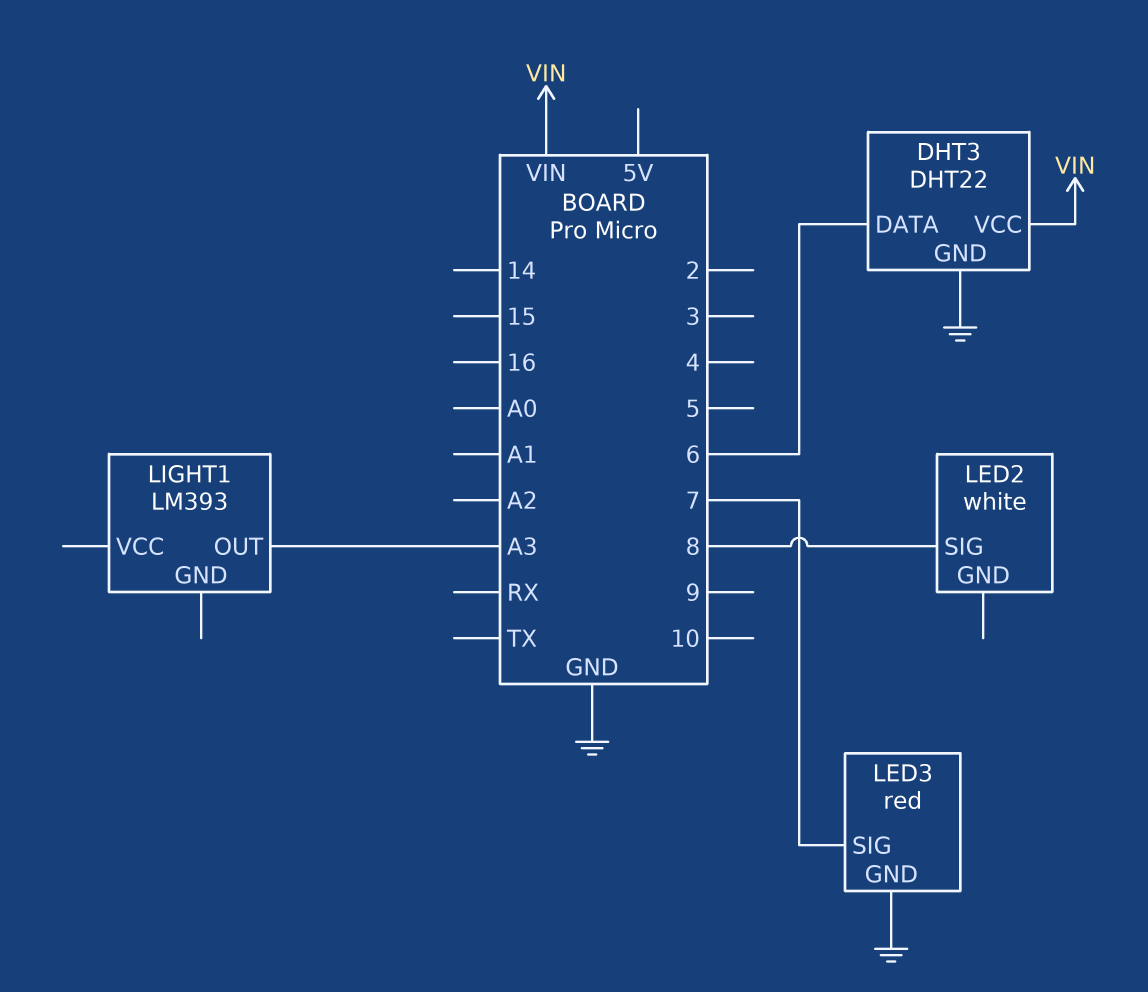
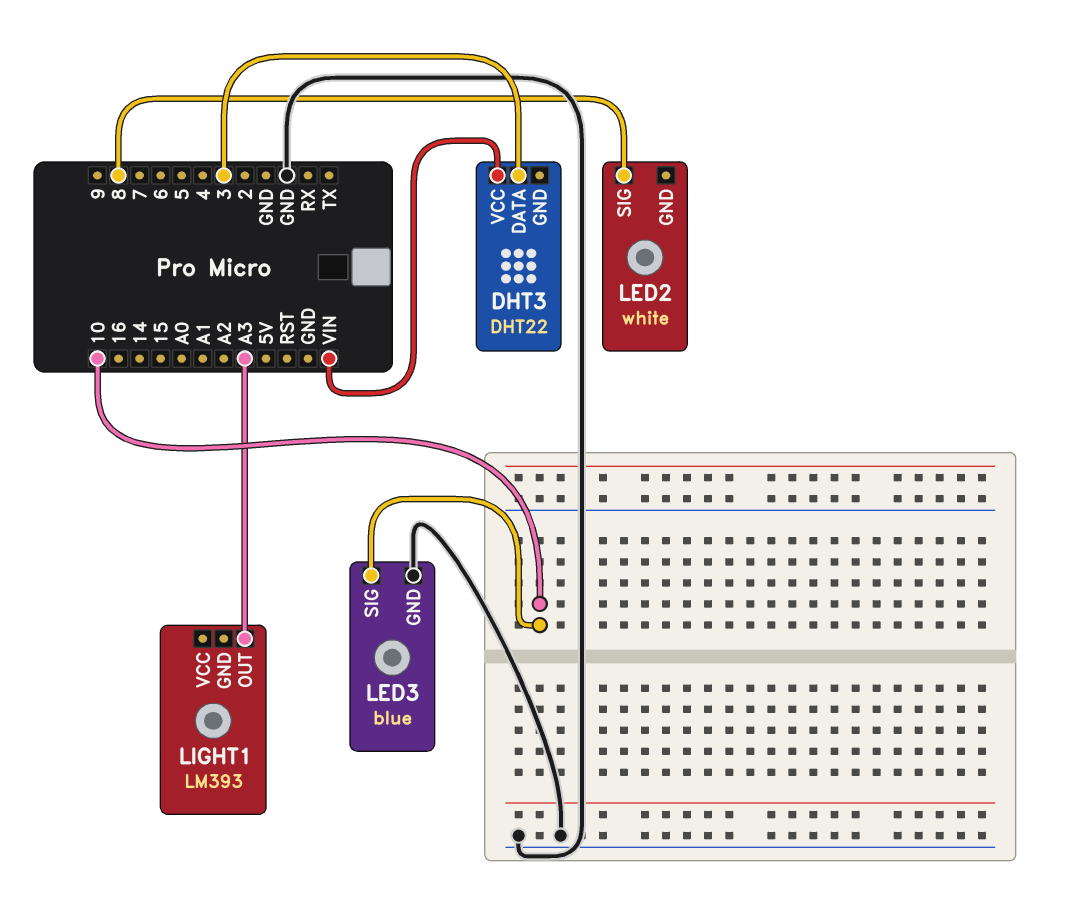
DHT3 pin DATA: 6 -> 3
DHT3 pin GND: GND -> none
LED3: red -> blue
LED3 pin SIG: 7 -> 10

